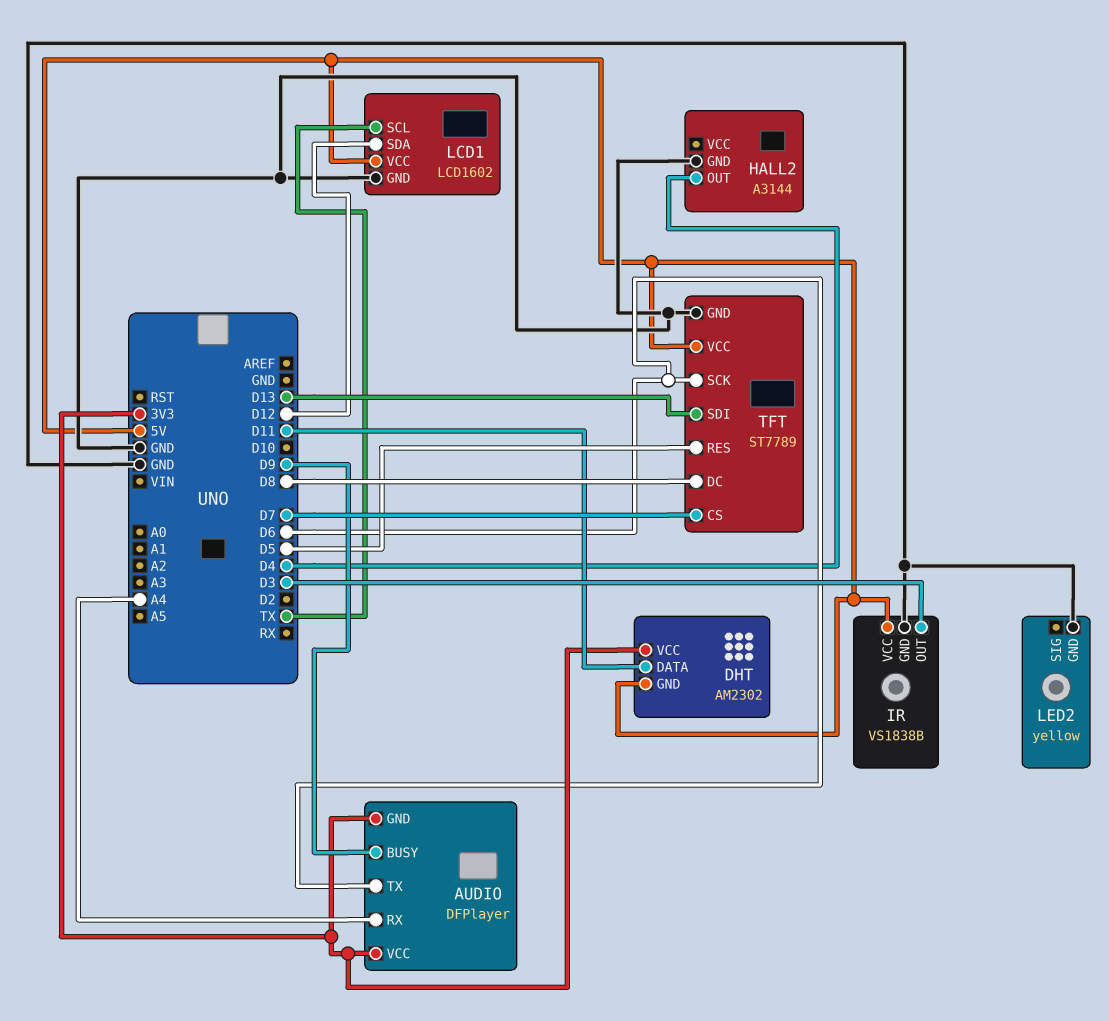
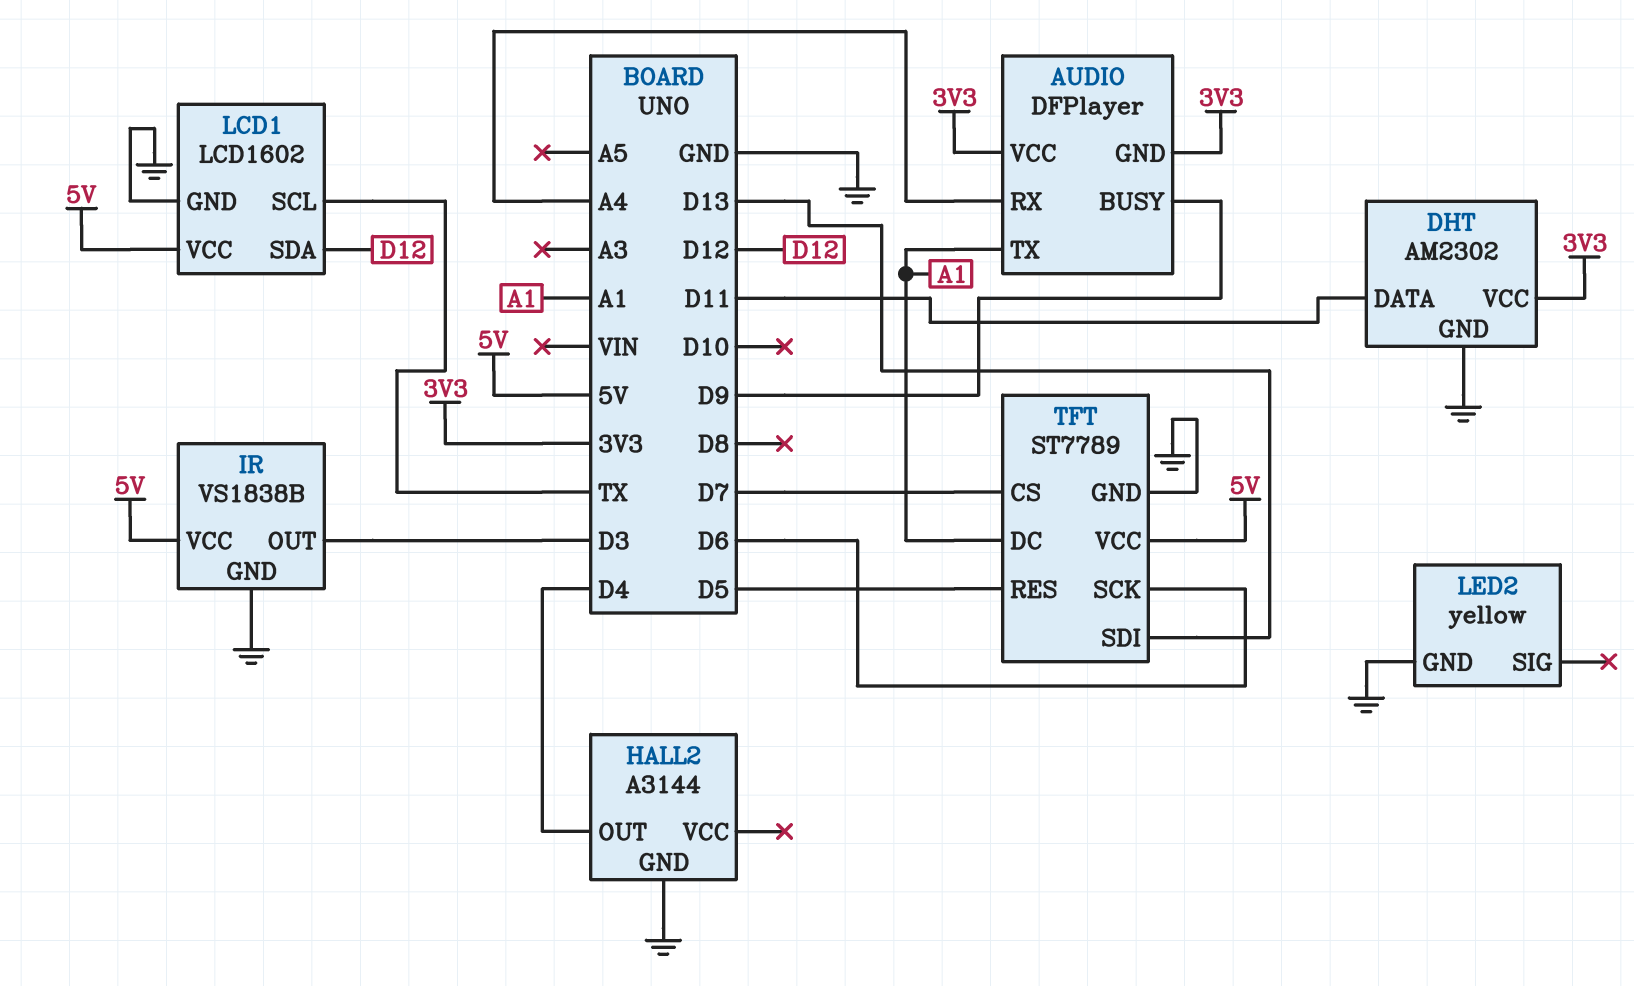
AUDIO pin TX: D6 -> A1
DHT pin GND: 5V -> GND
TFT pin DC: D8 -> A1

